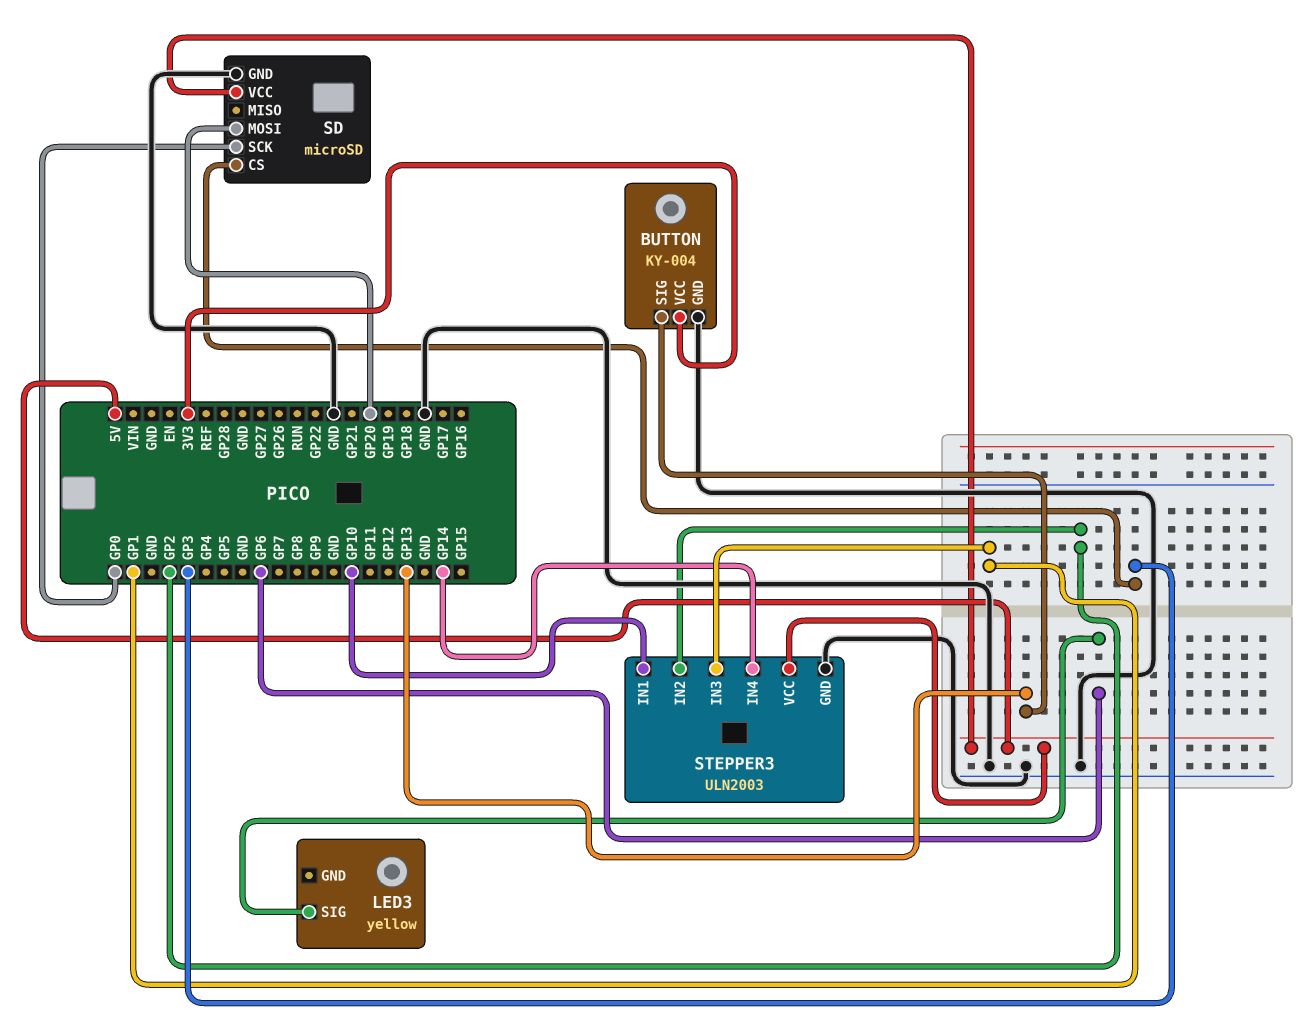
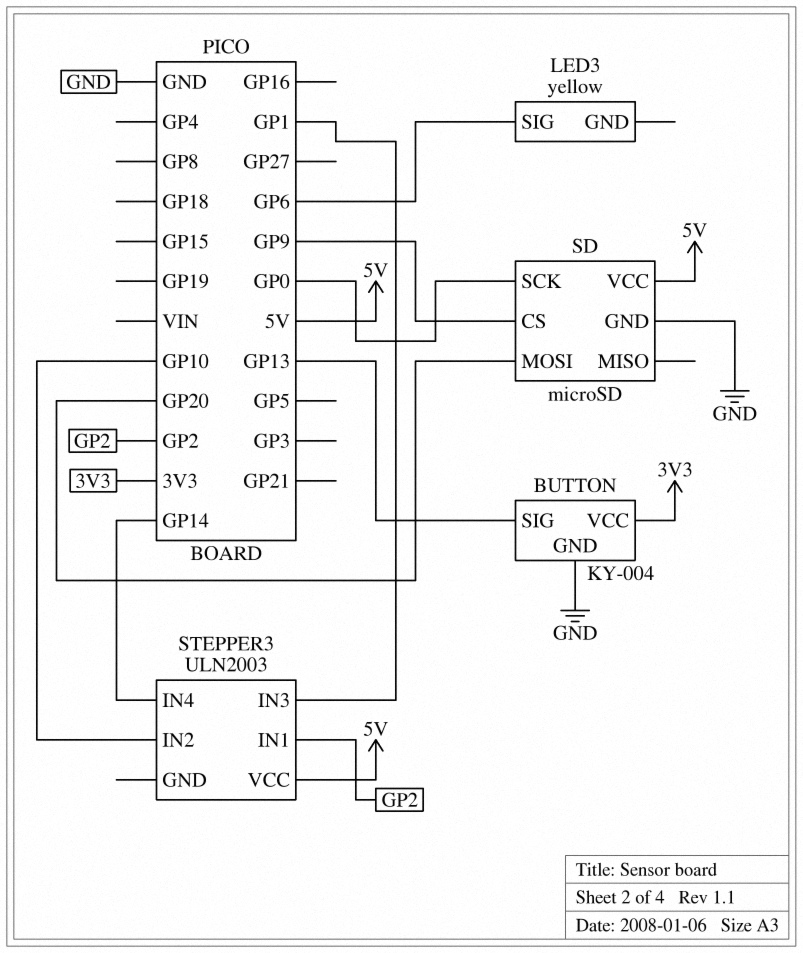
SD pin CS: GP3 -> GP9
STEPPER3 pin GND: GND -> none
STEPPER3 pin IN1: GP10 -> GP2
STEPPER3 pin IN2: GP2 -> GP10

